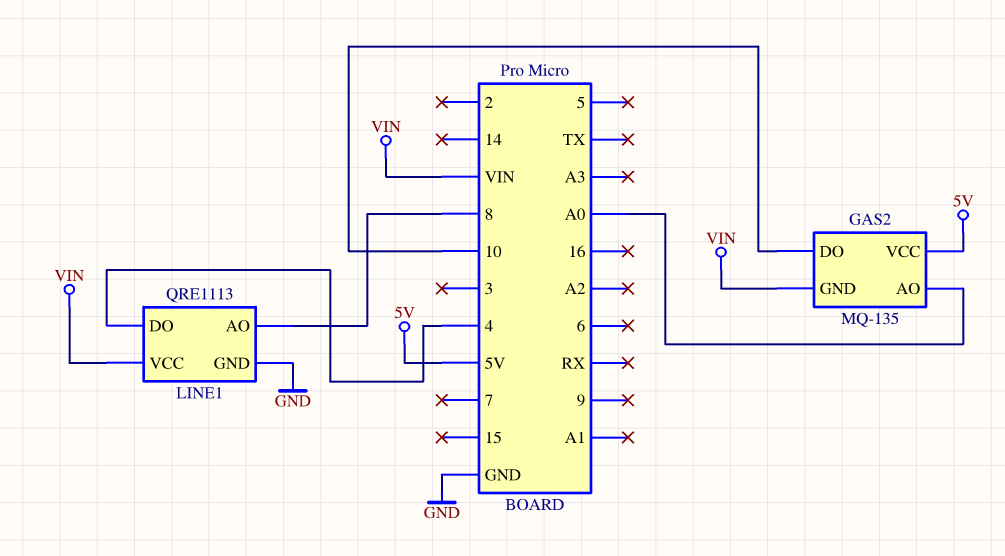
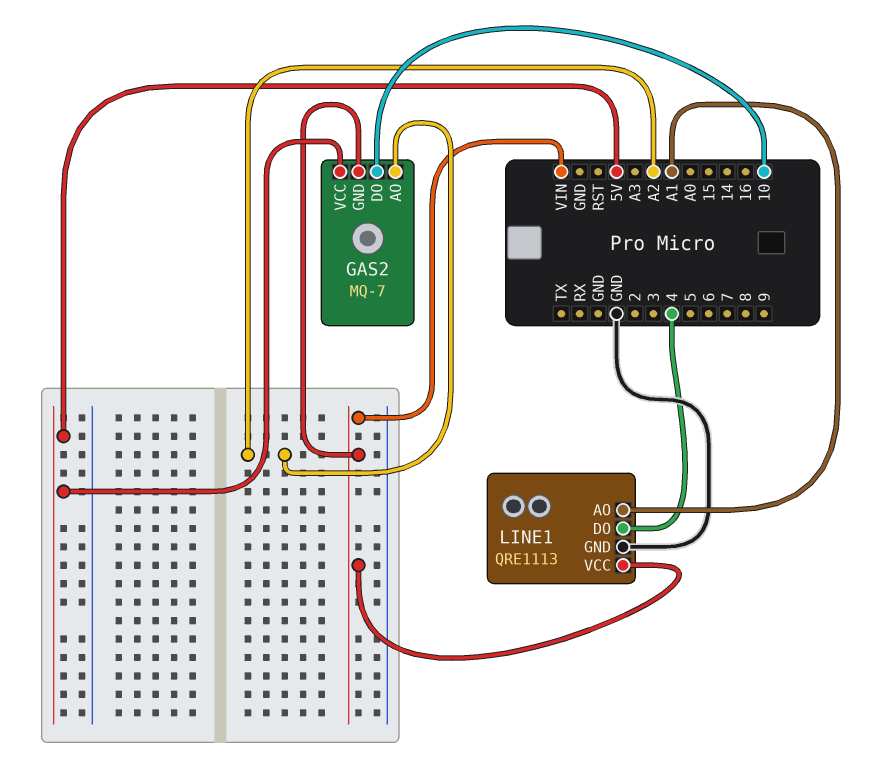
GAS2: MQ-135 -> MQ-7
GAS2 pin AO: A0 -> A2
LINE1 pin AO: 8 -> A1

